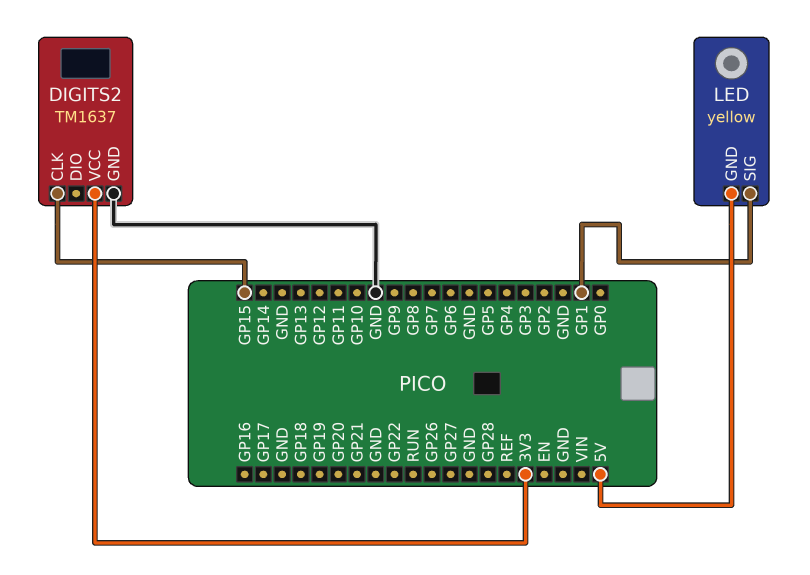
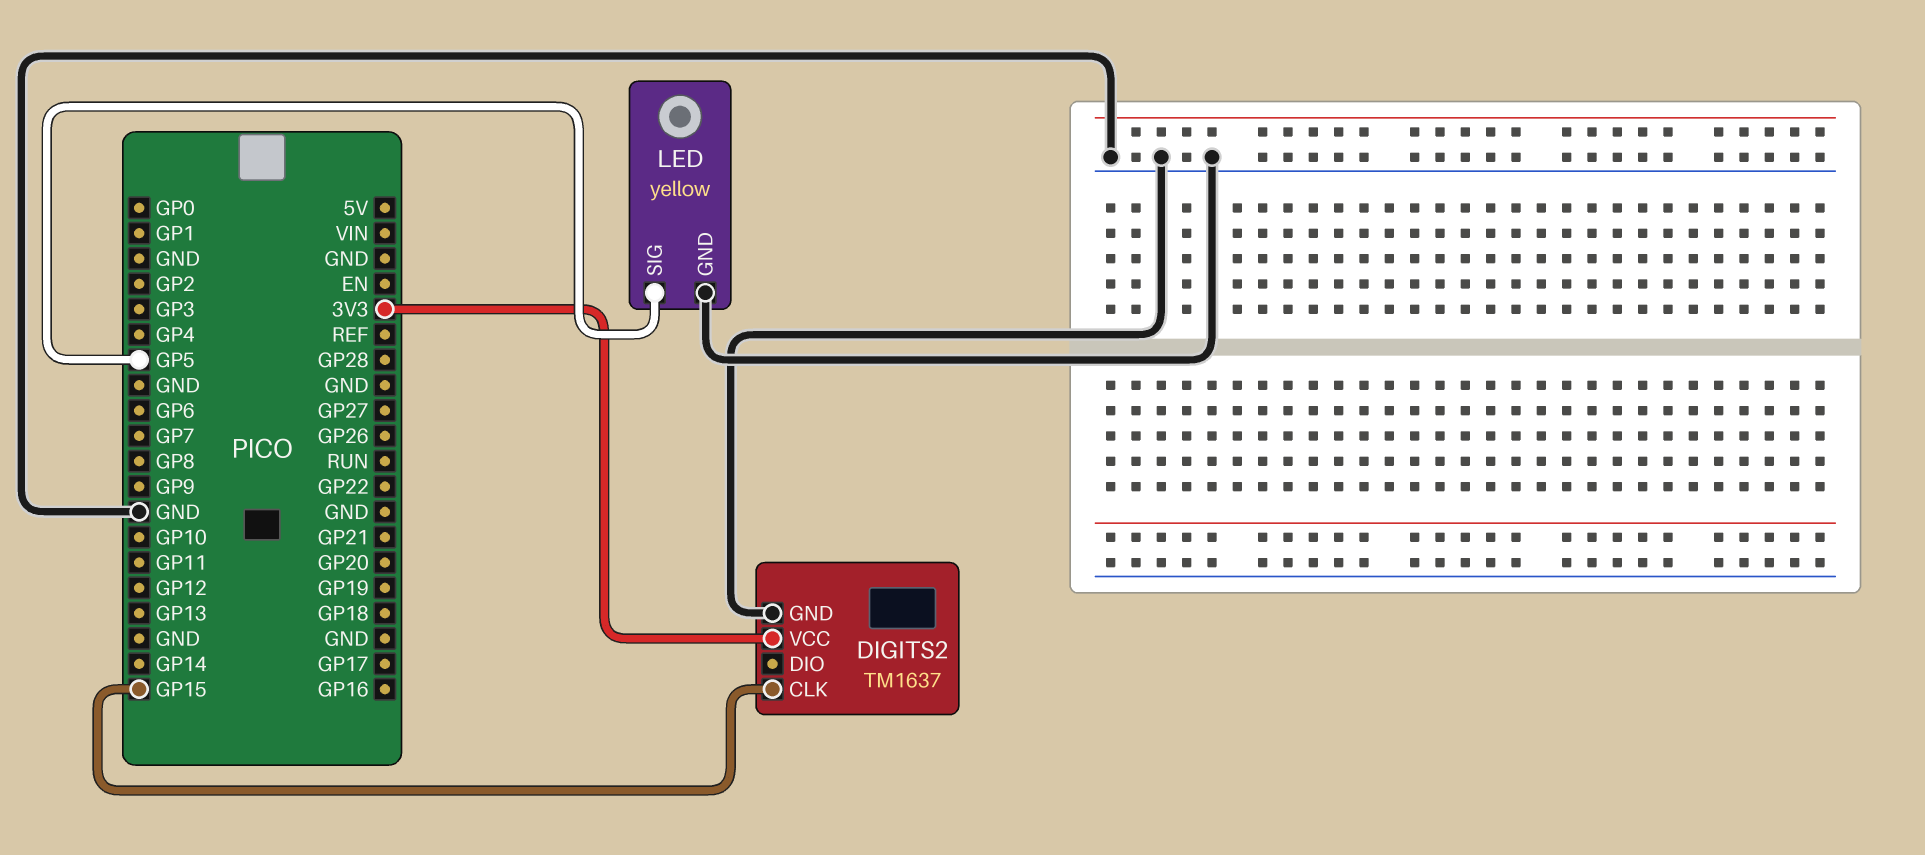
LED pin GND: 5V -> GND
LED pin SIG: GP1 -> GP5

